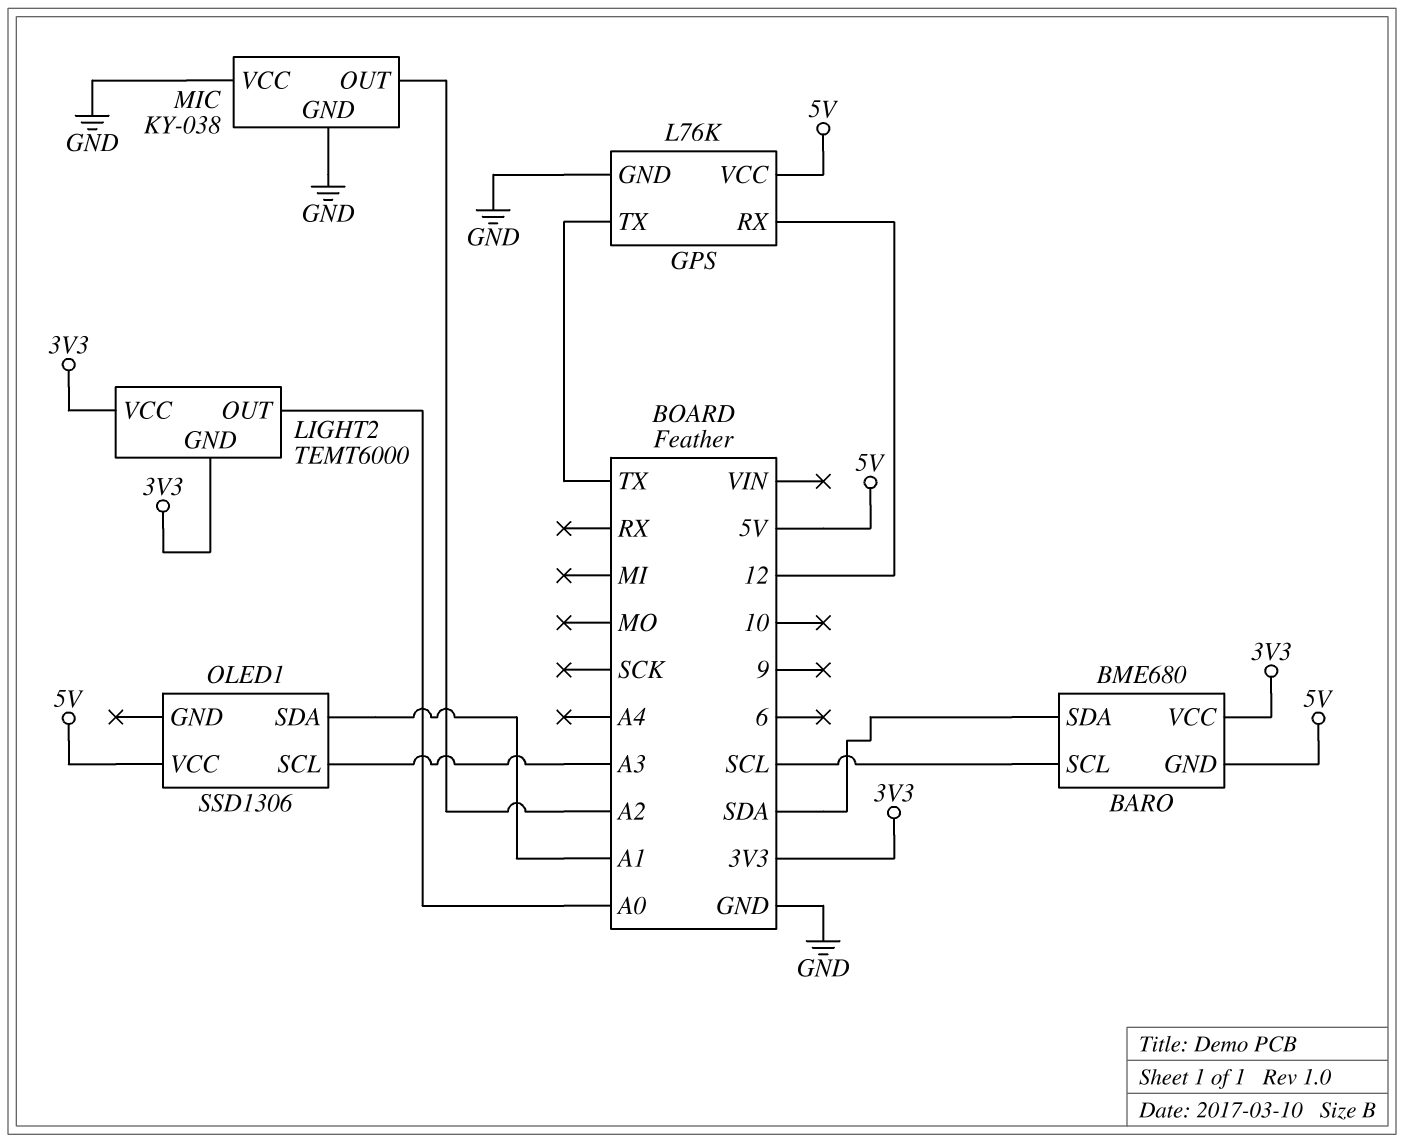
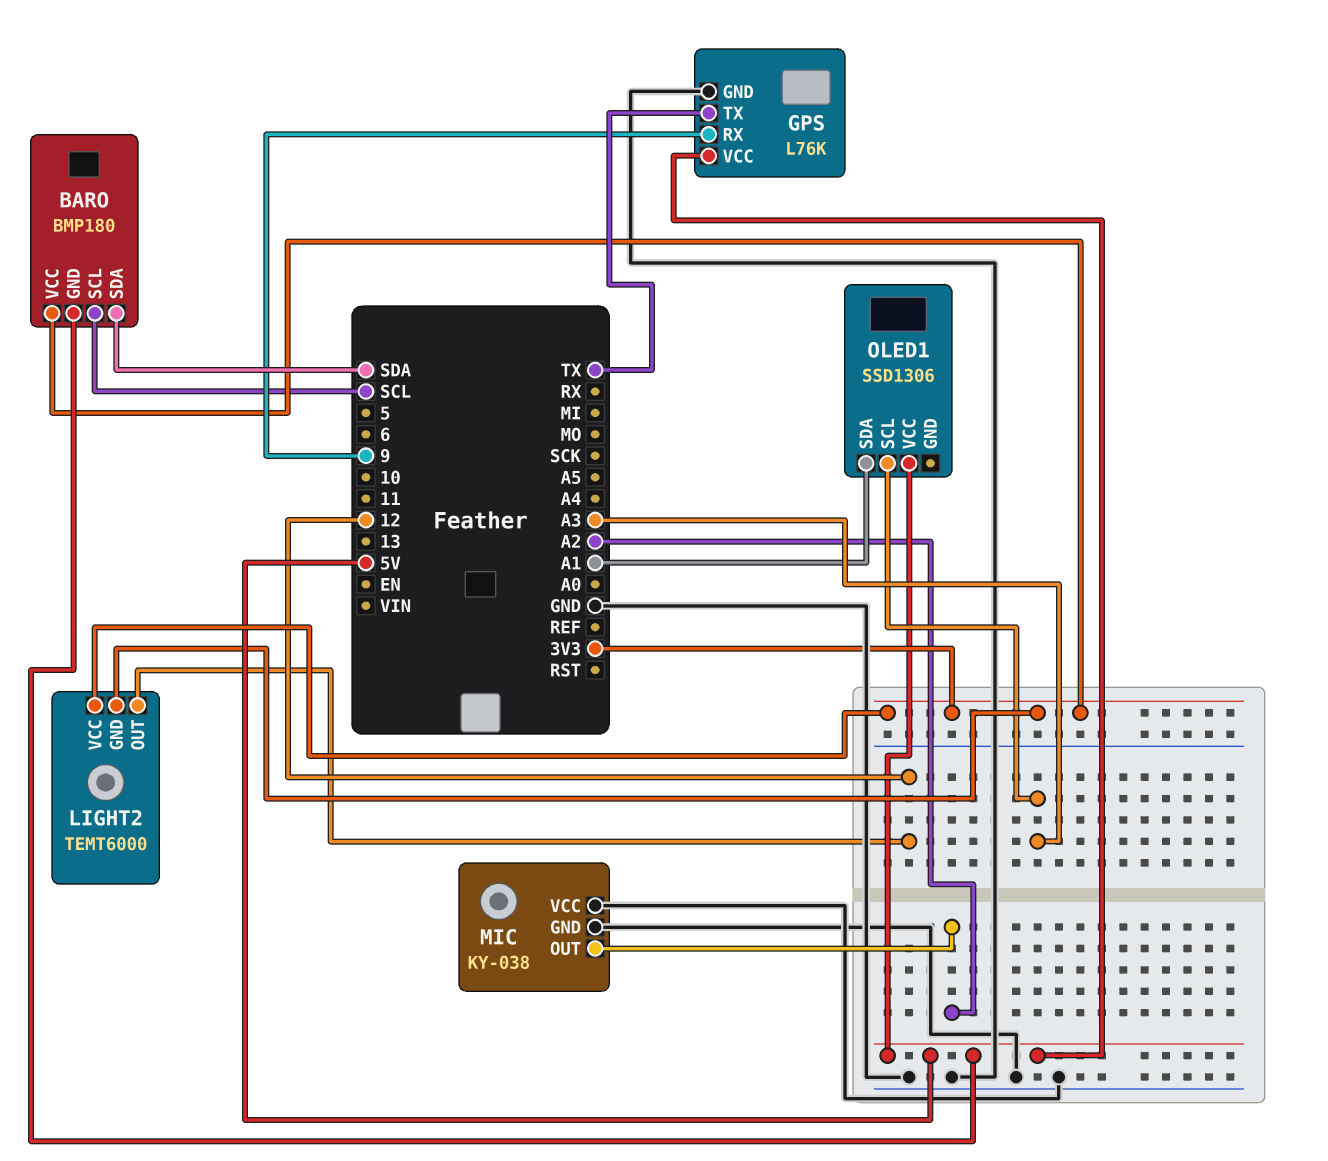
BARO: BME680 -> BMP180
GPS pin RX: 12 -> 9
LIGHT2 pin OUT: A0 -> 12

